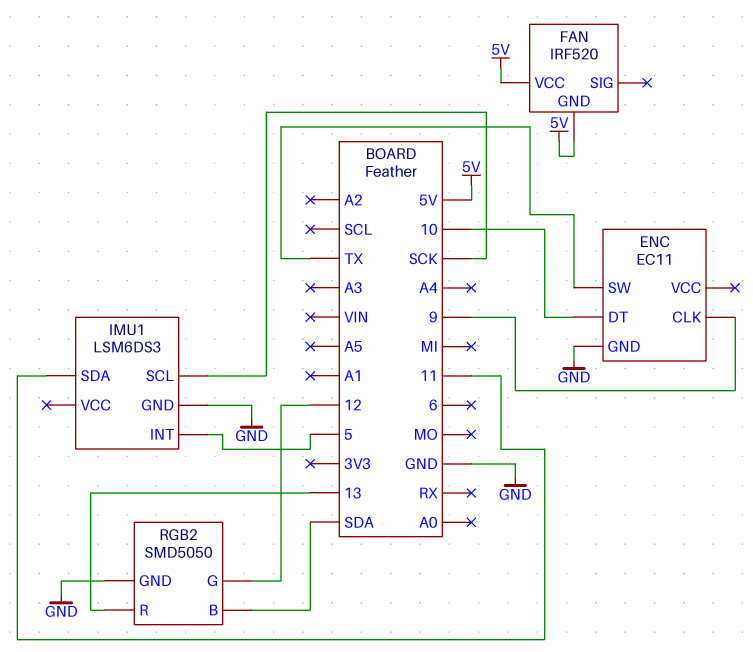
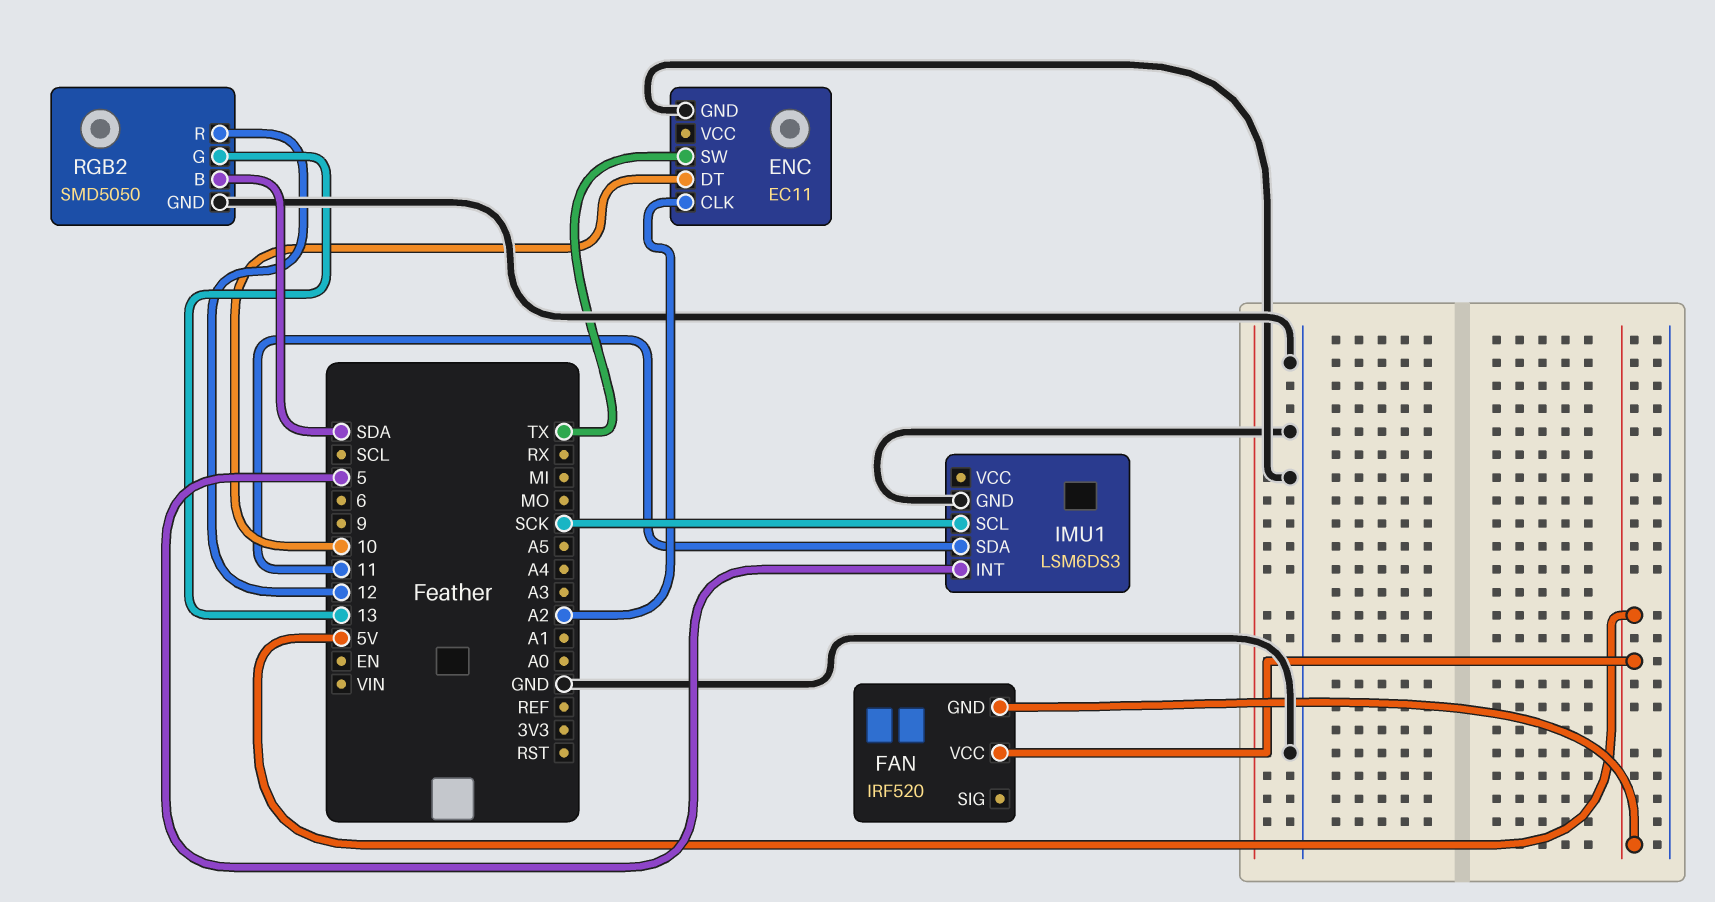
ENC pin CLK: 9 -> A2
RGB2 pin G: 12 -> 13
RGB2 pin R: 13 -> 12

